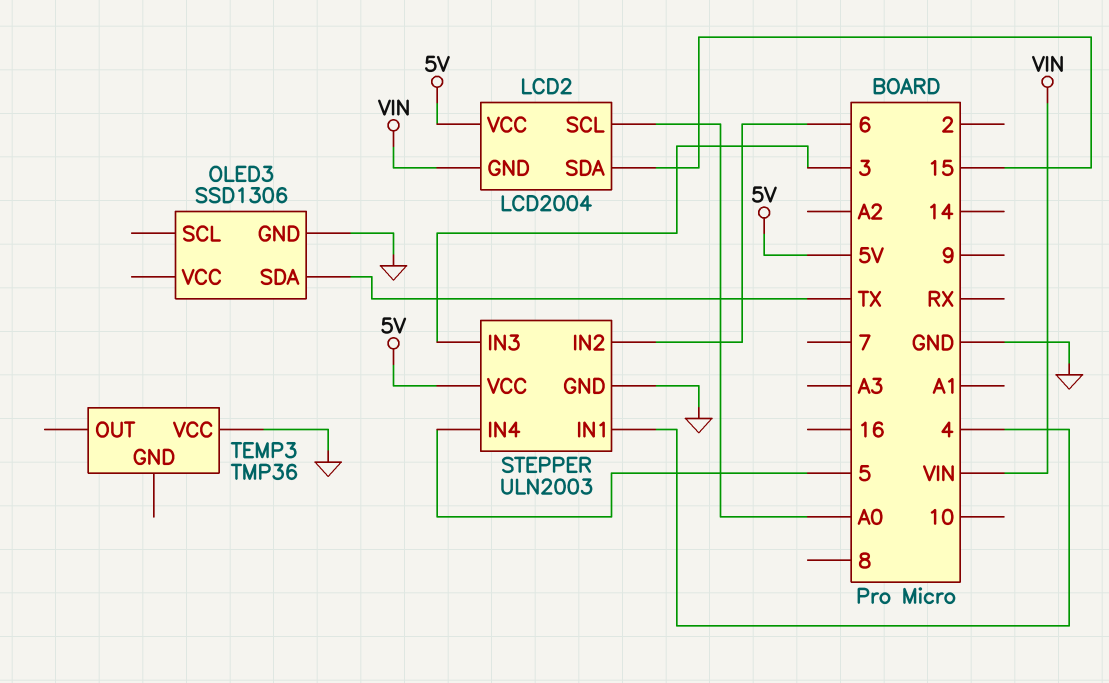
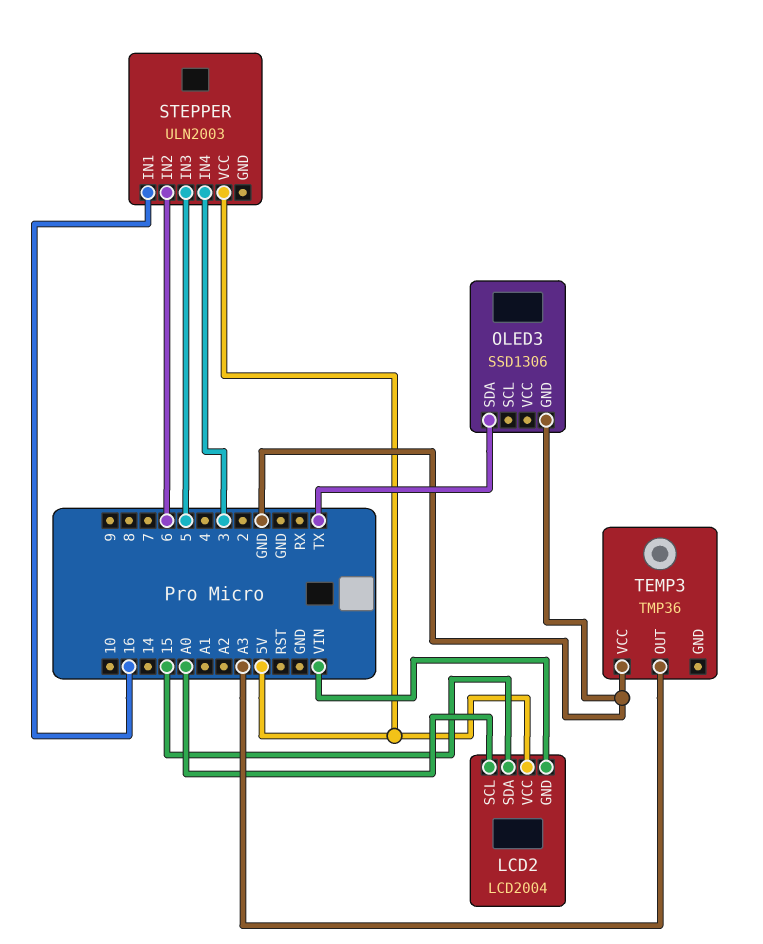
STEPPER pin GND: GND -> none
STEPPER pin IN1: 4 -> 16
STEPPER pin IN3: 3 -> 5
STEPPER pin IN4: 5 -> 3
TEMP3 pin OUT: none -> A3

